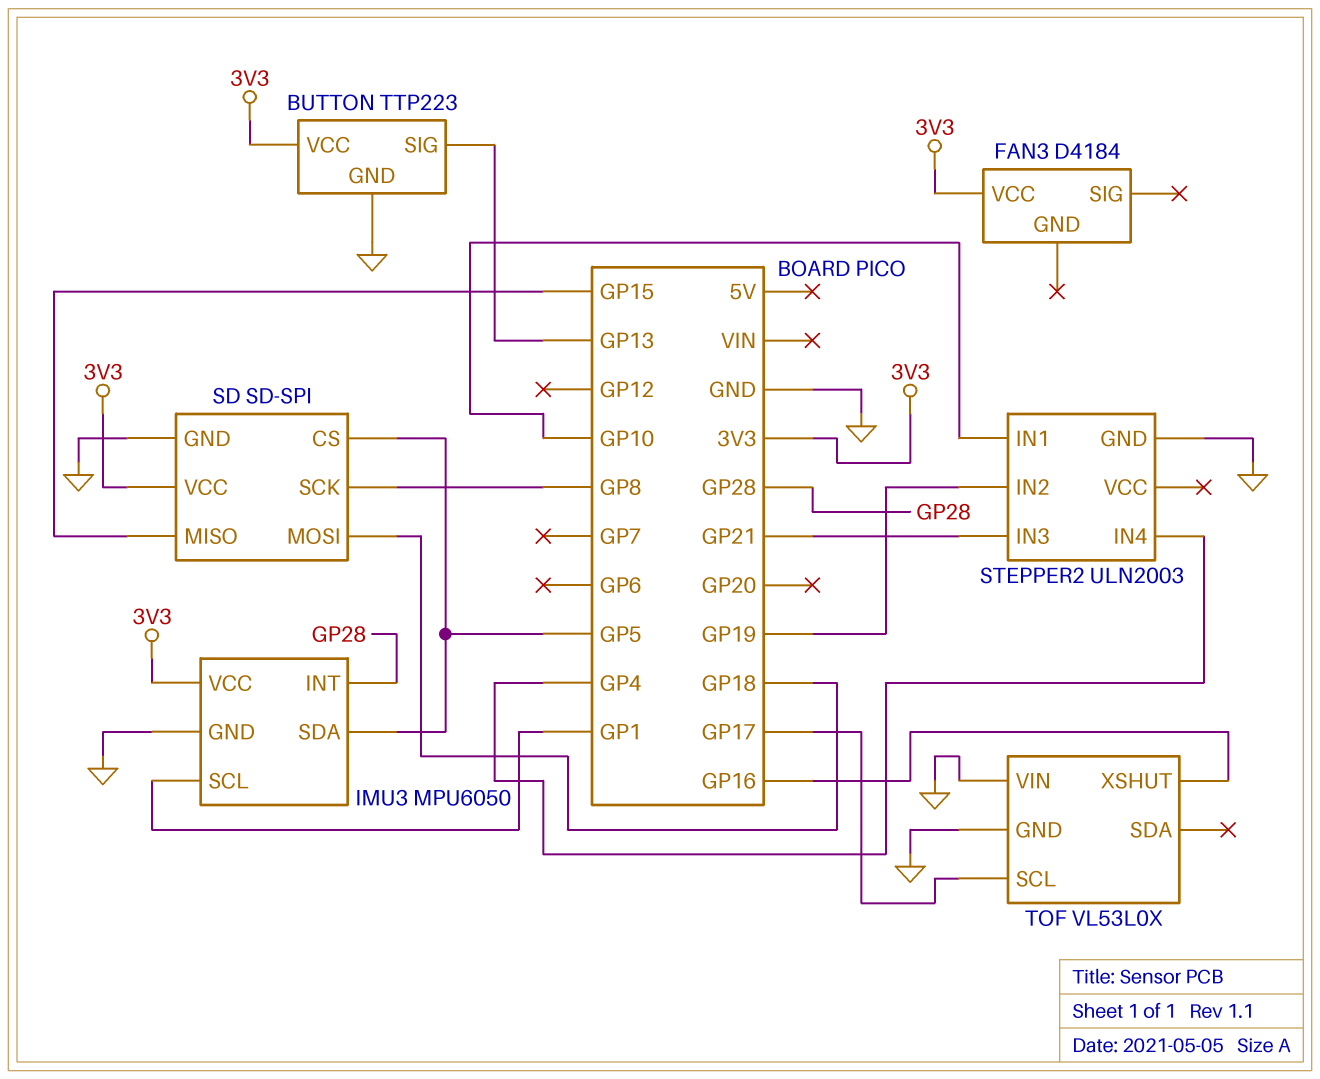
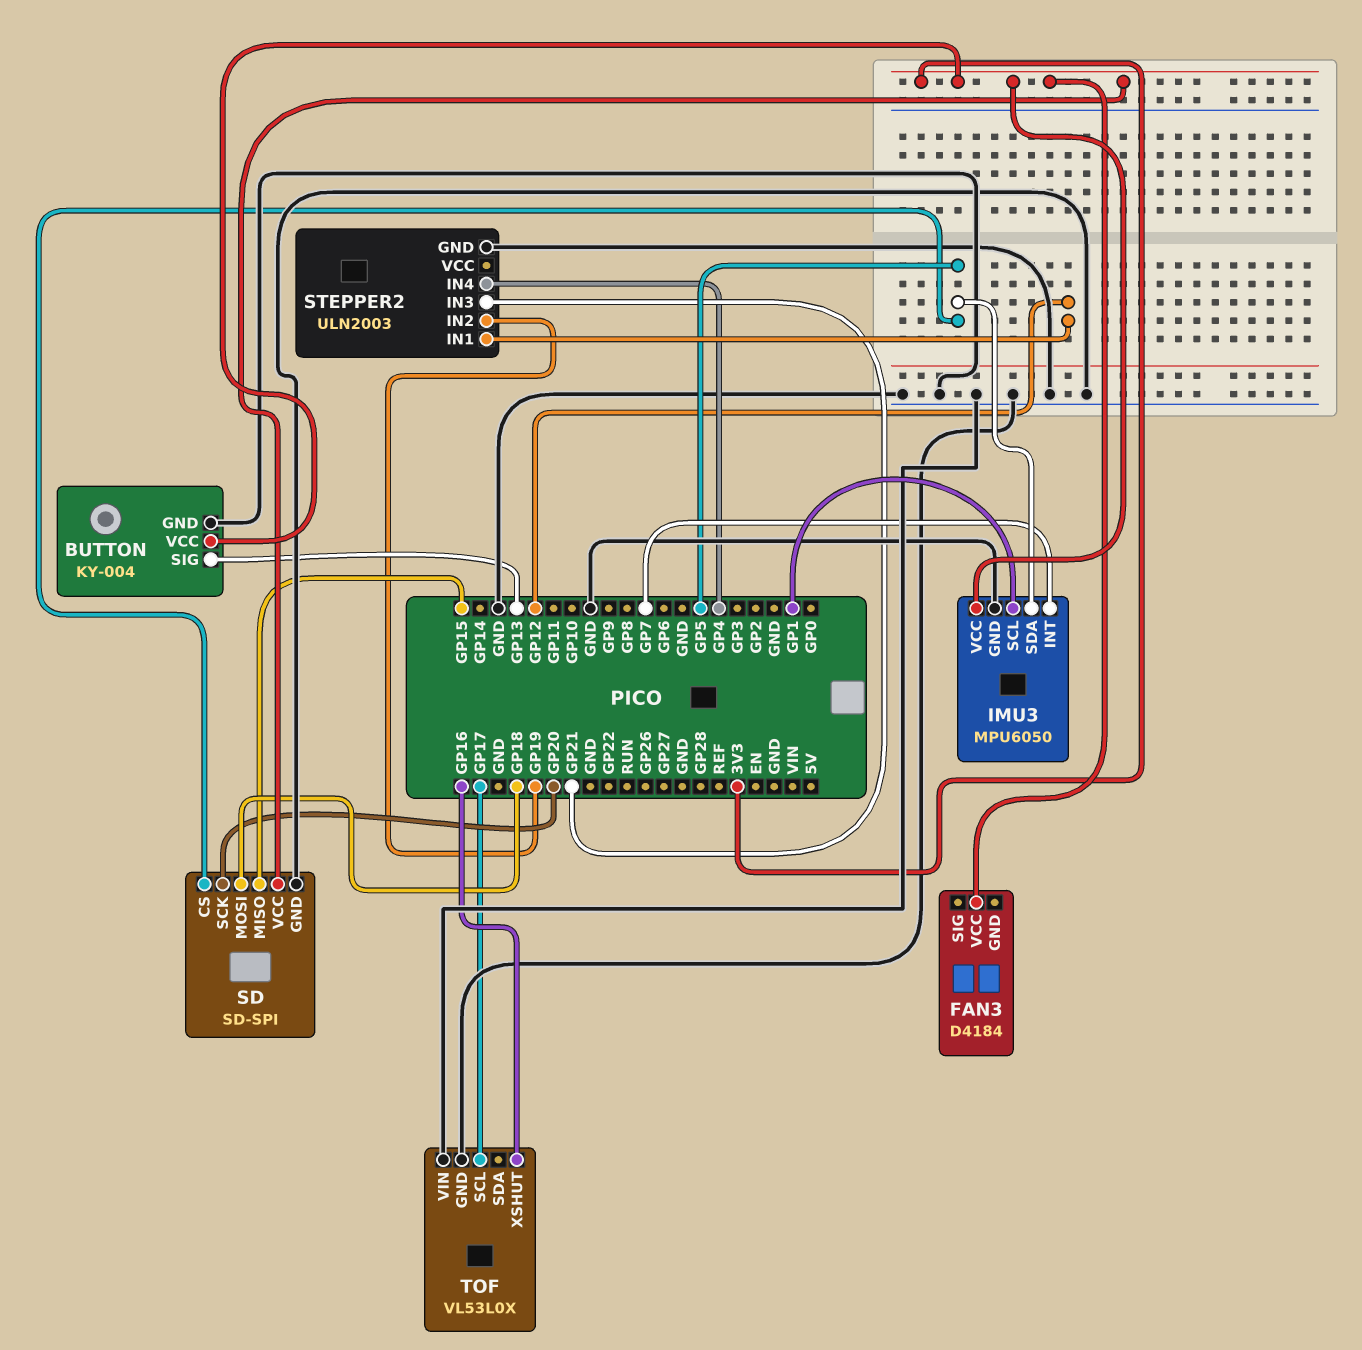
BUTTON: TTP223 -> KY-004
IMU3 pin INT: GP28 -> GP7
SD pin SCK: GP8 -> GP20
STEPPER2 pin IN1: GP10 -> GP12

